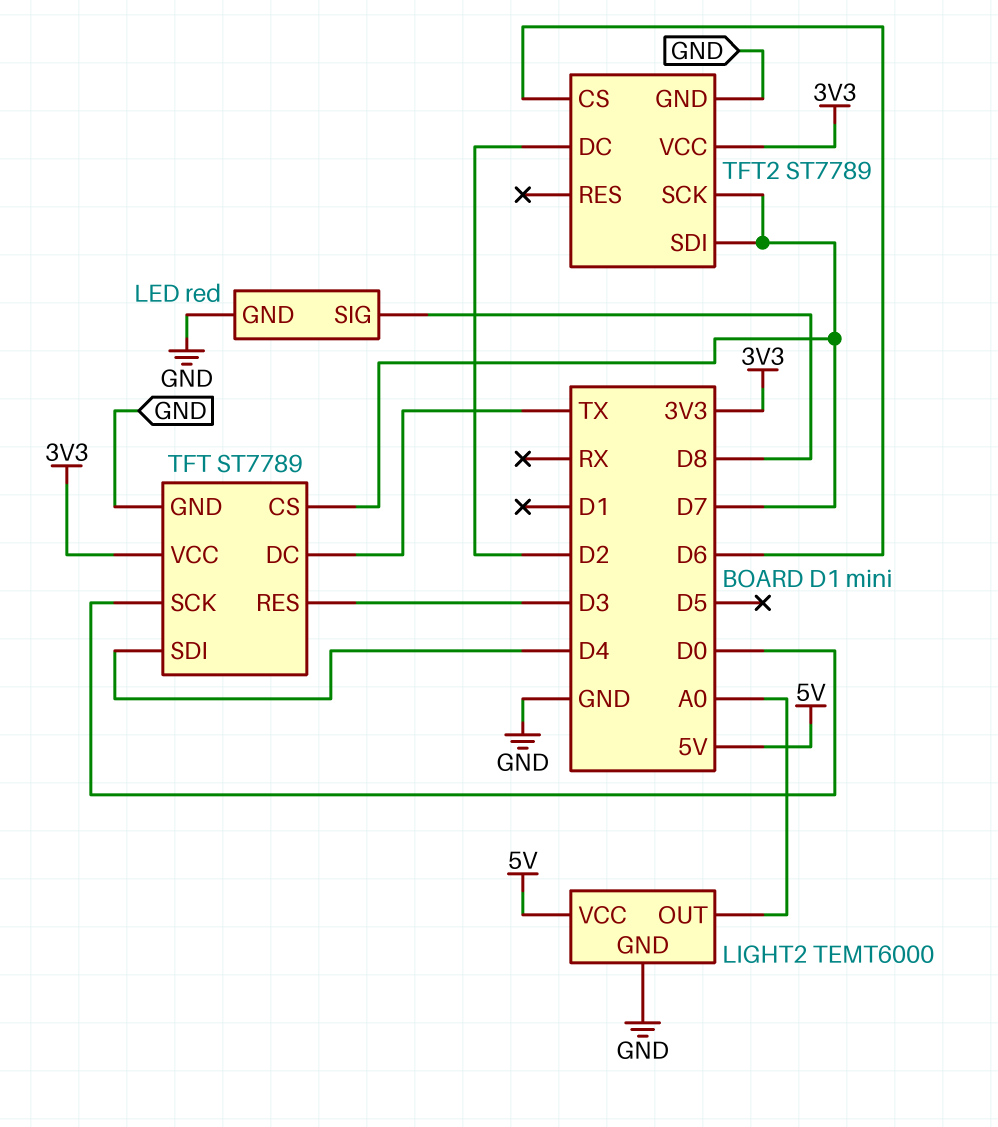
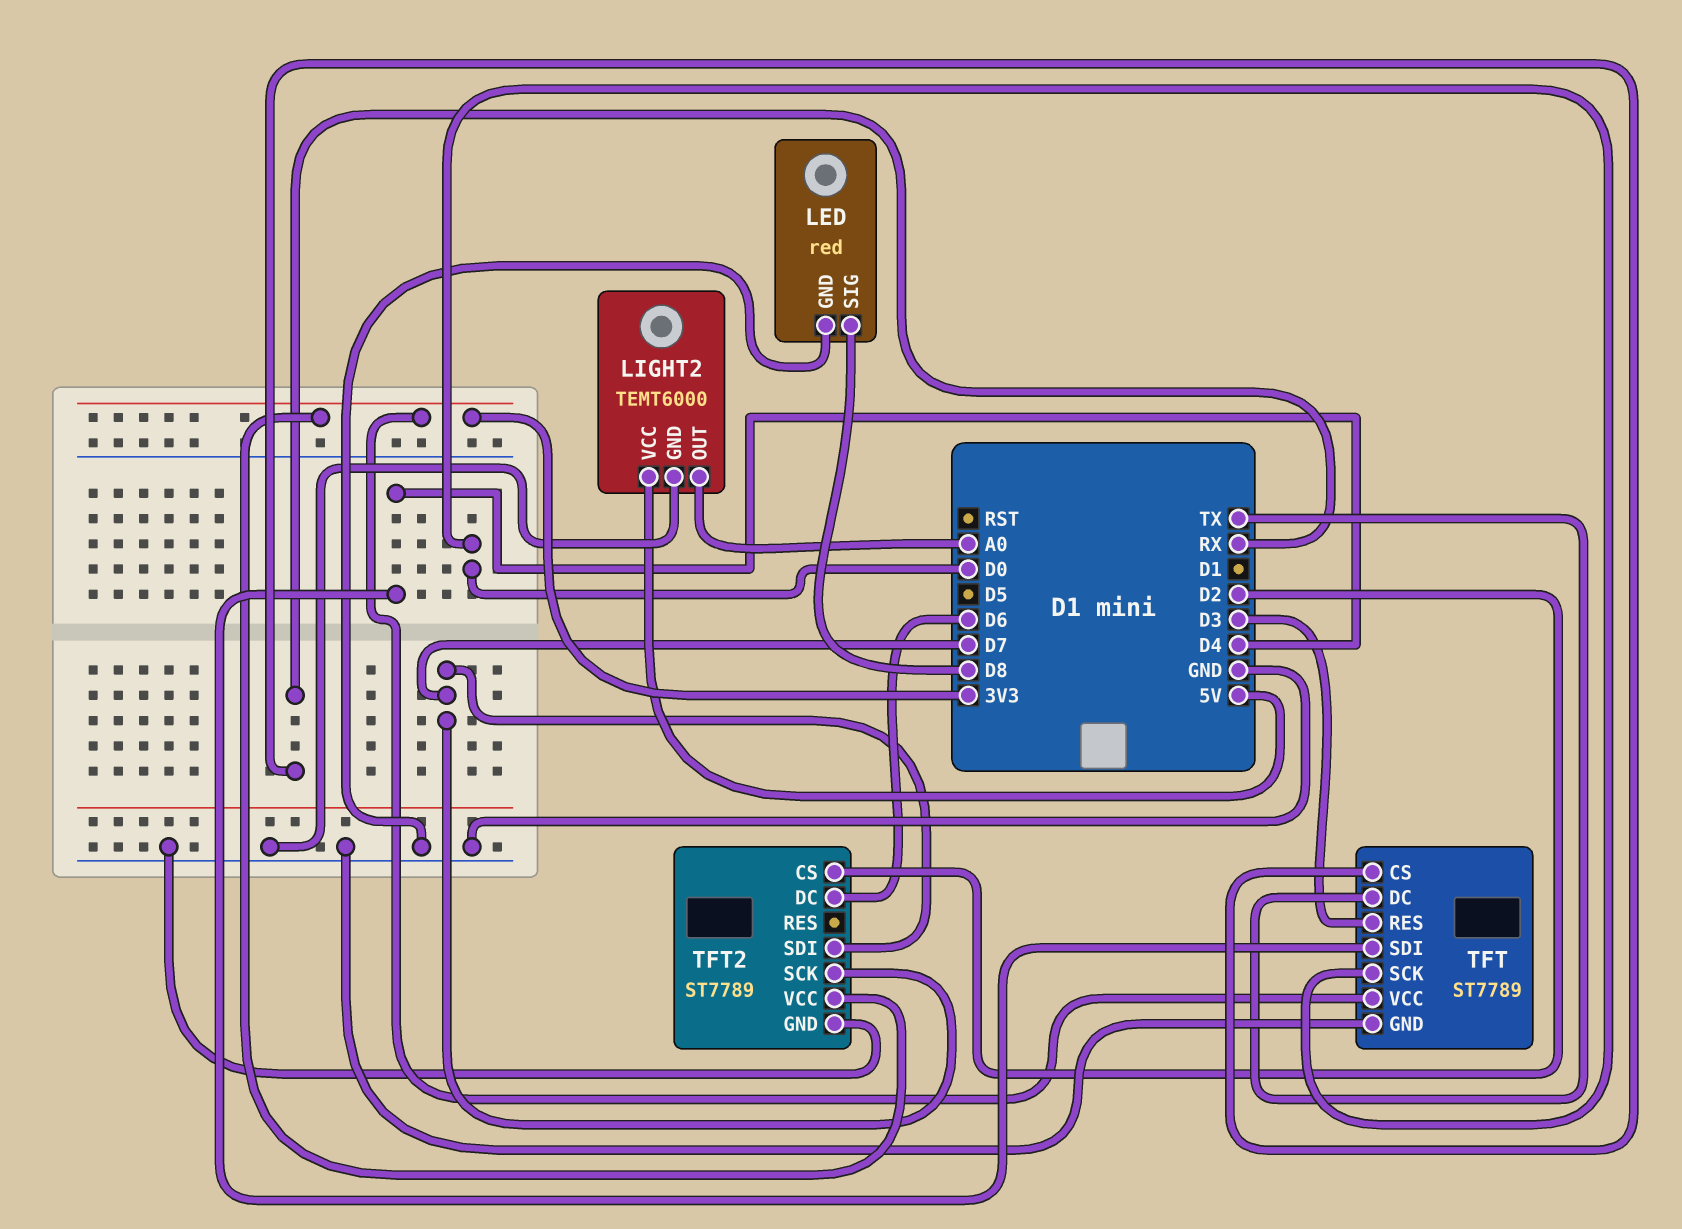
TFT pin CS: D7 -> RX
TFT2 pin CS: D6 -> D2
TFT2 pin DC: D2 -> D6

